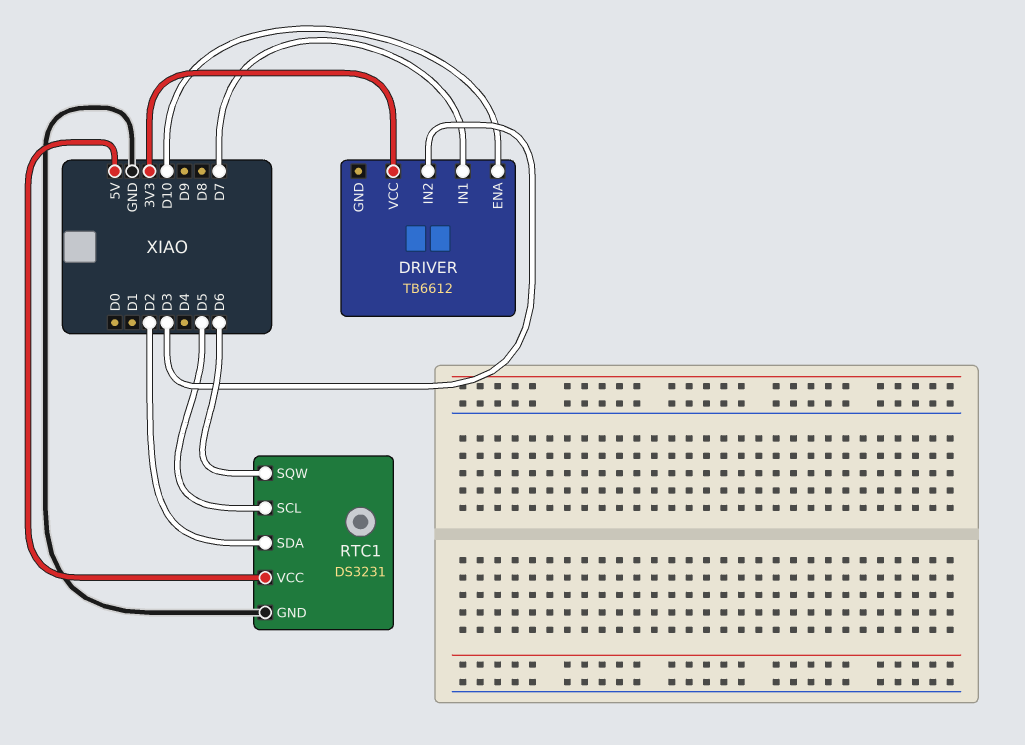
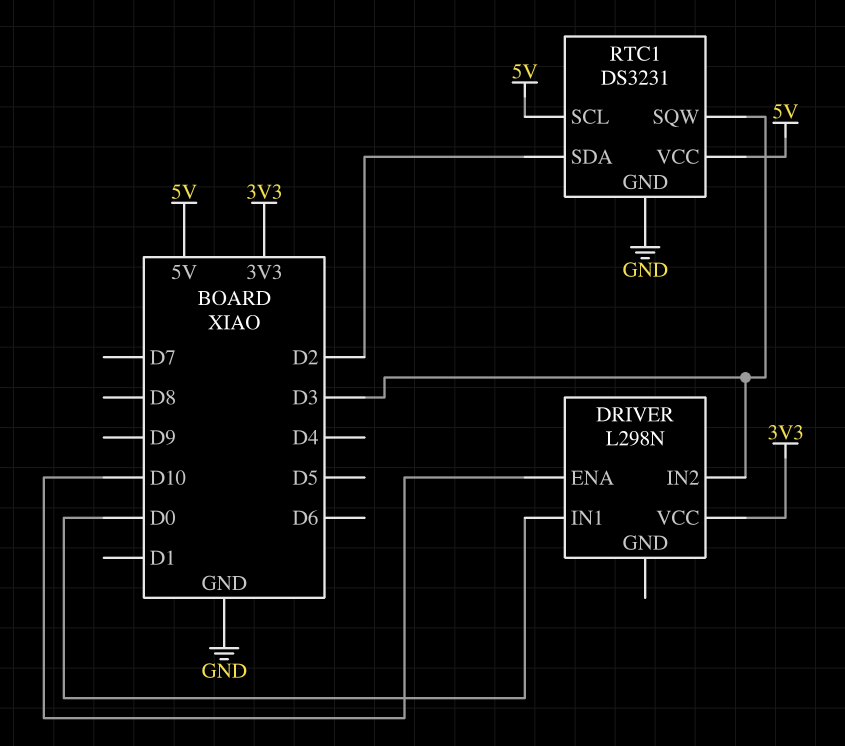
DRIVER: TB6612 -> L298N
DRIVER pin IN1: D7 -> D0
RTC1 pin SCL: D5 -> 5V
RTC1 pin SQW: D6 -> D3

